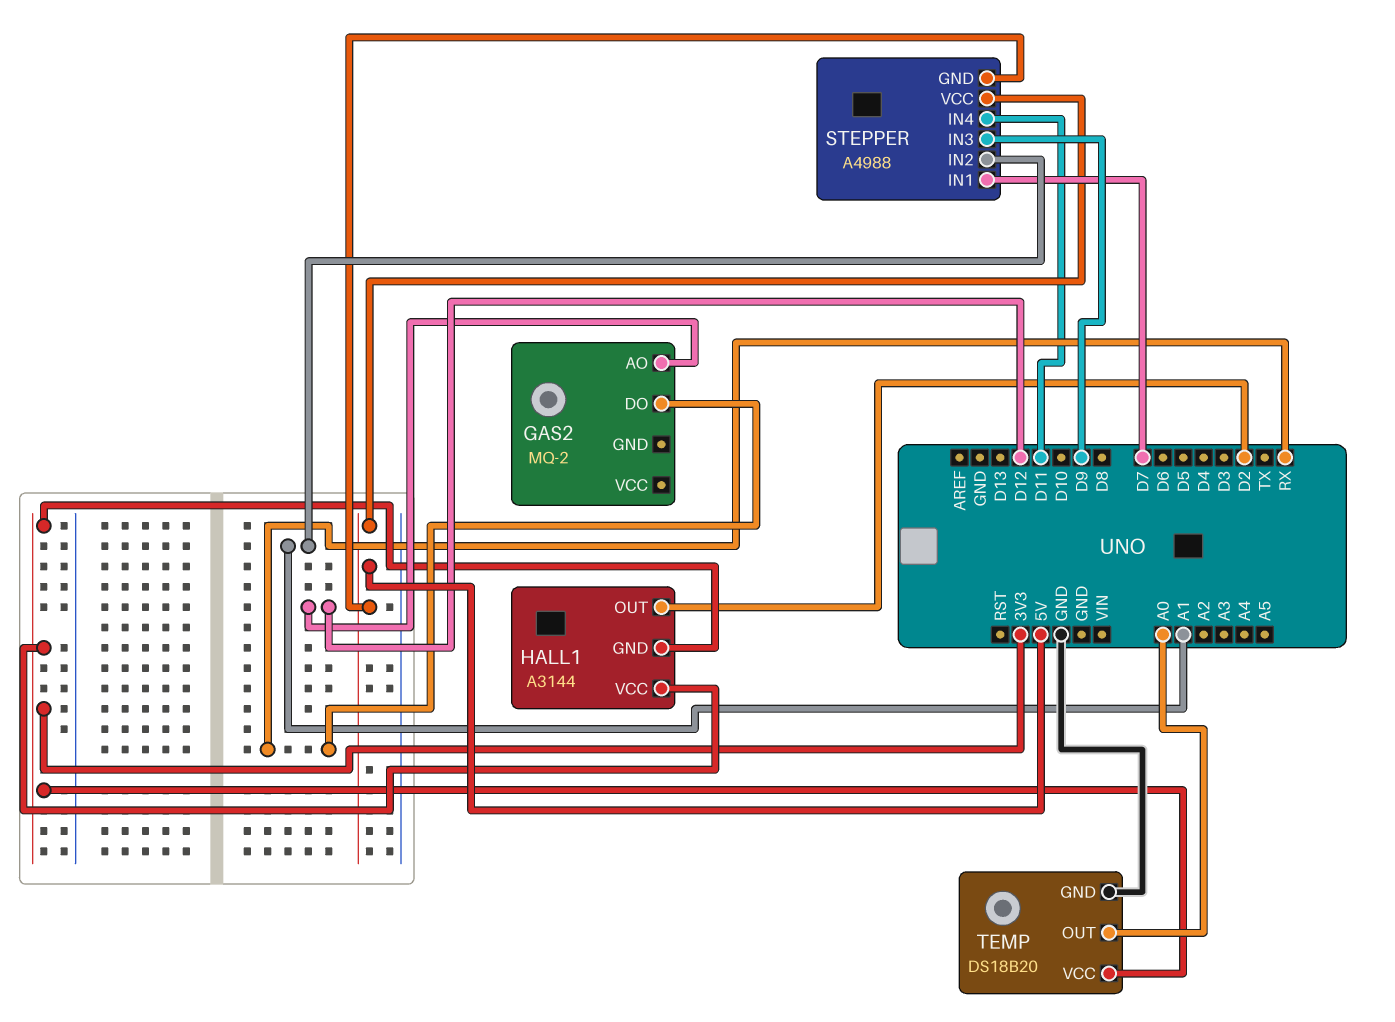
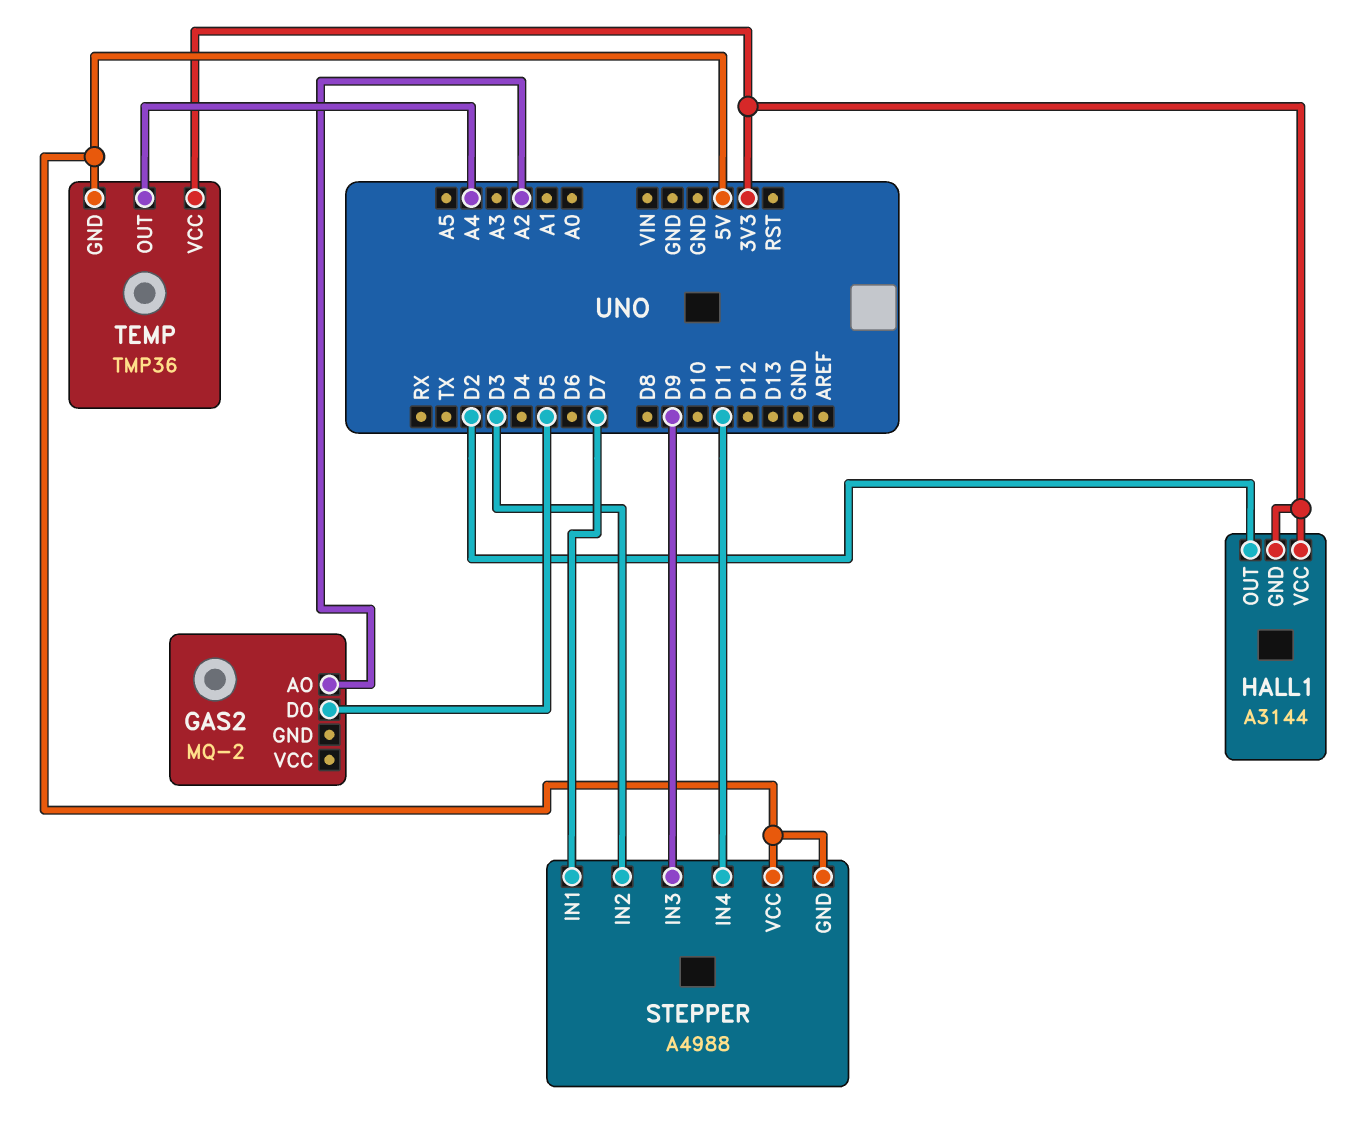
GAS2 pin AO: D12 -> A2
GAS2 pin DO: RX -> D5
STEPPER pin IN2: A1 -> D3
TEMP: DS18B20 -> TMP36
TEMP pin GND: GND -> 5V
TEMP pin OUT: A0 -> A4

